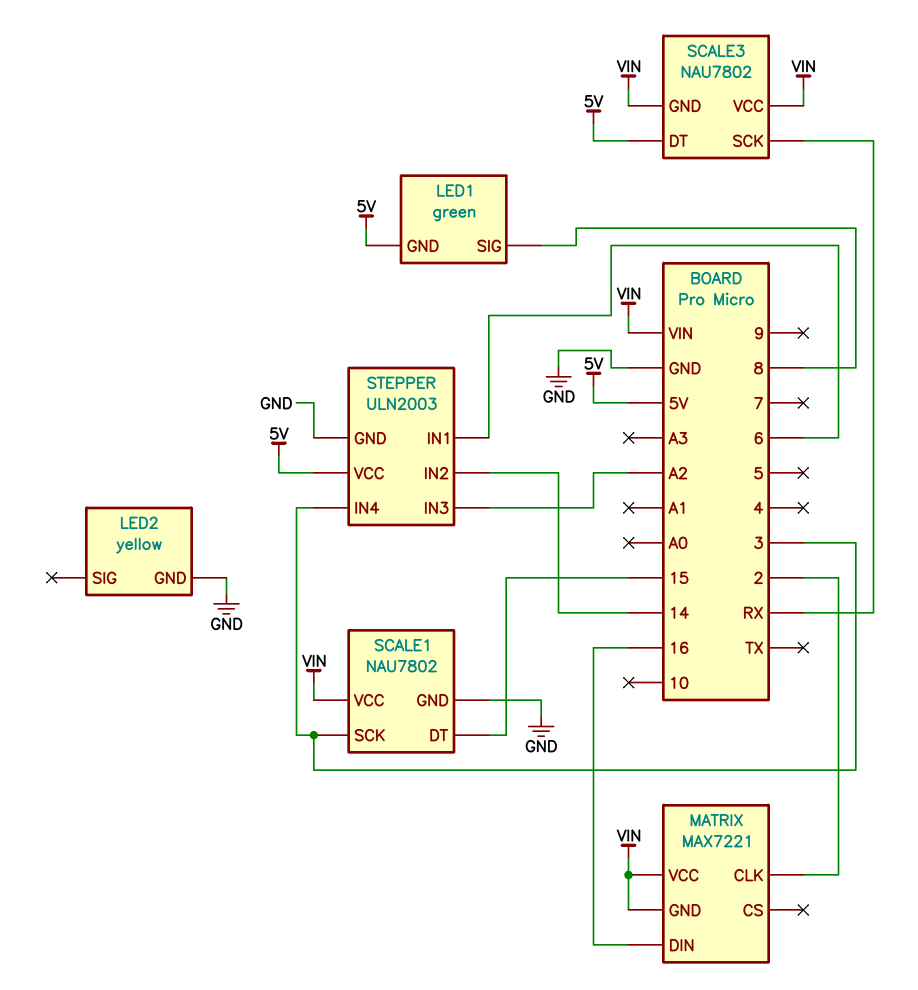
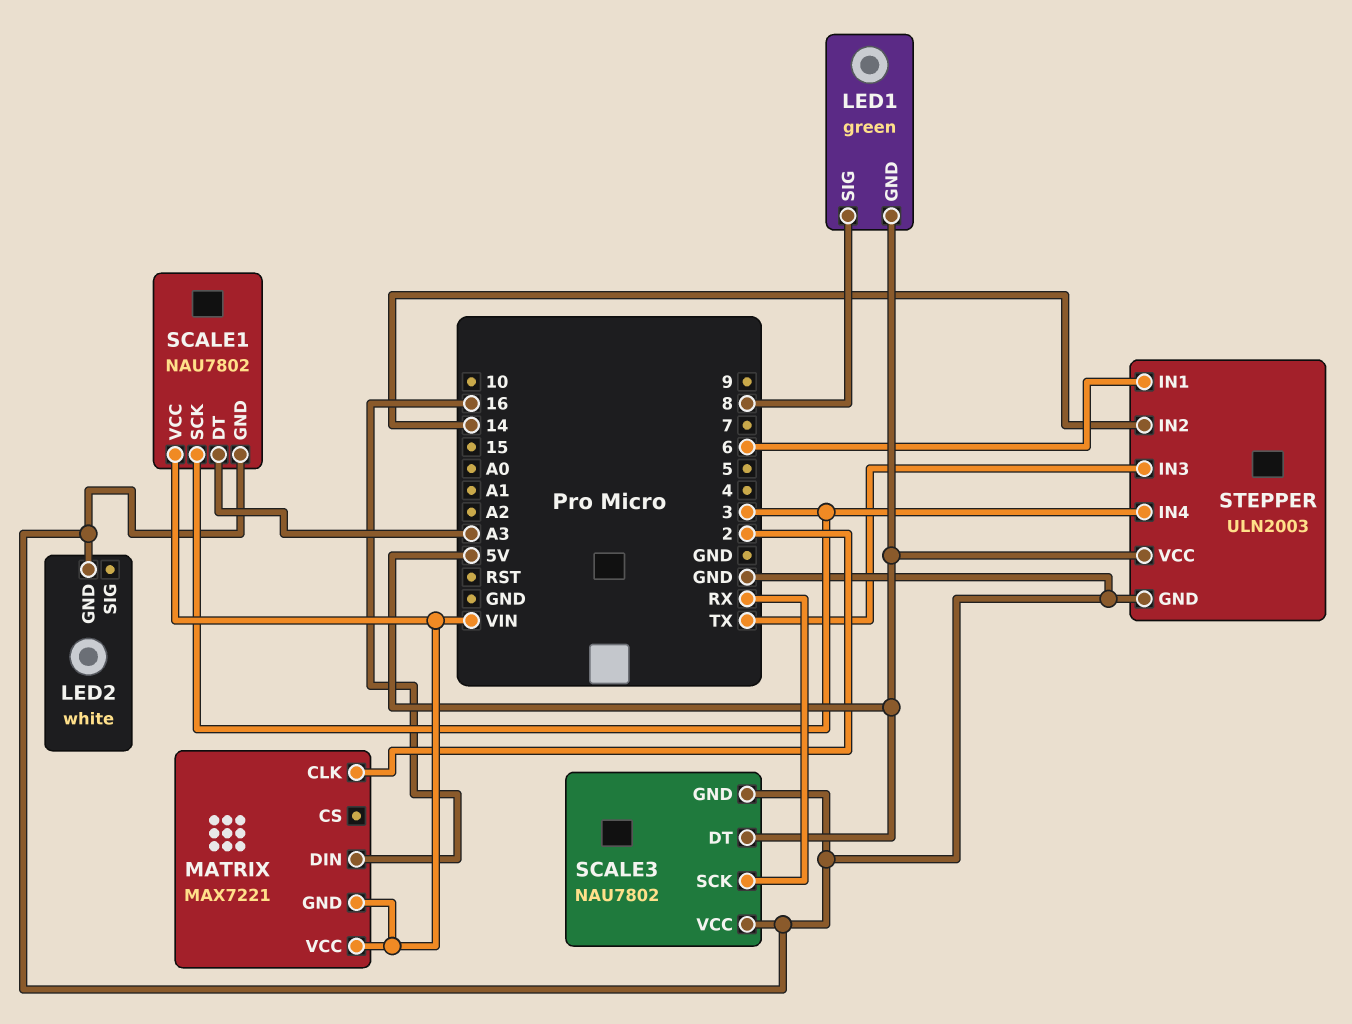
LED2: yellow -> white
SCALE1 pin DT: 15 -> A3
SCALE3 pin GND: VIN -> GND
SCALE3 pin VCC: VIN -> GND
STEPPER pin IN3: A2 -> TX

